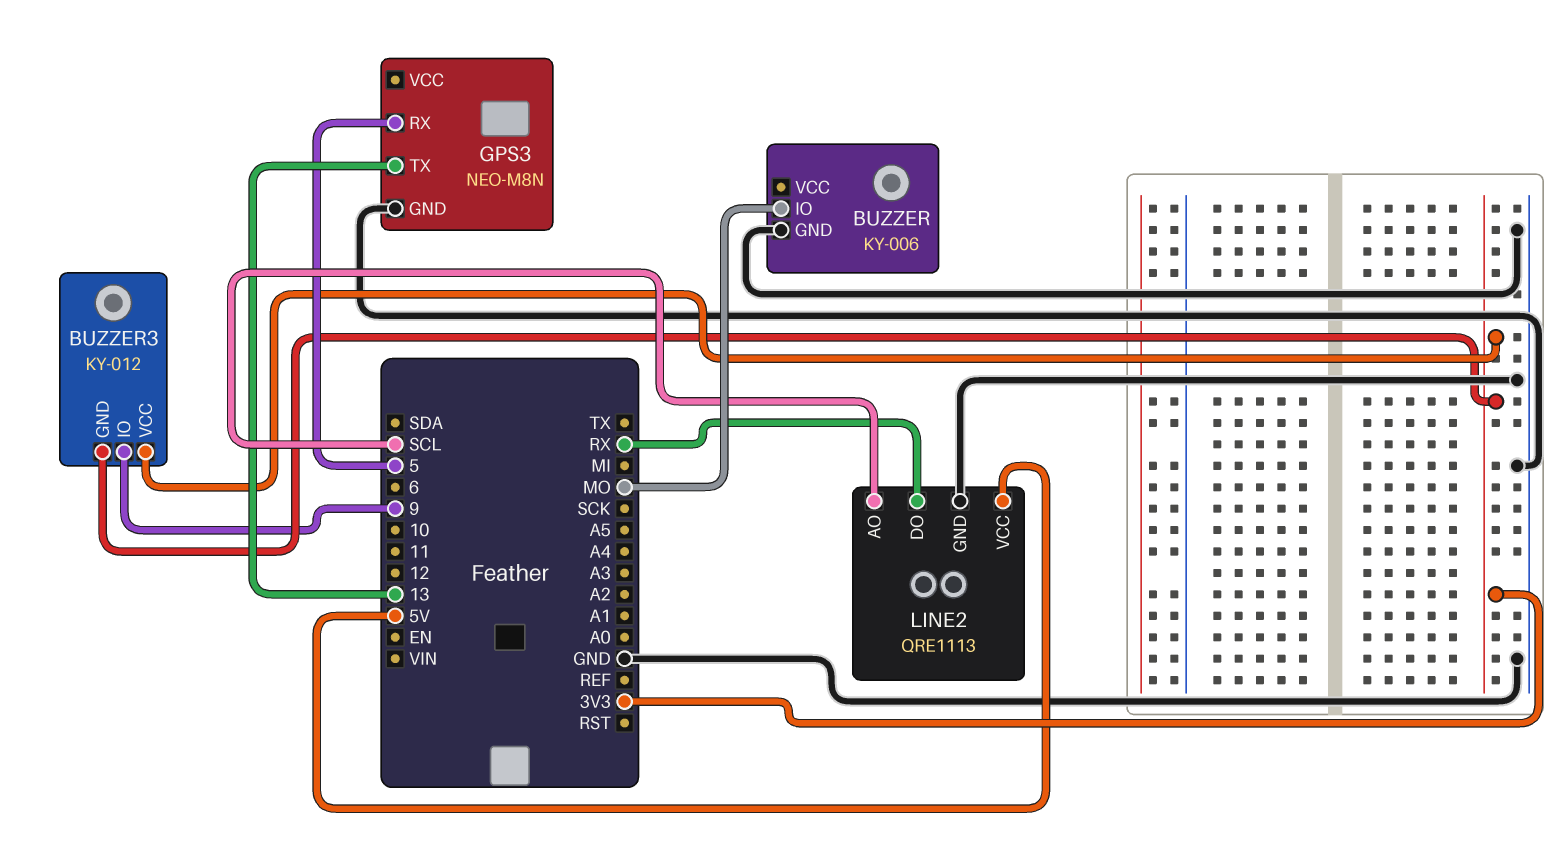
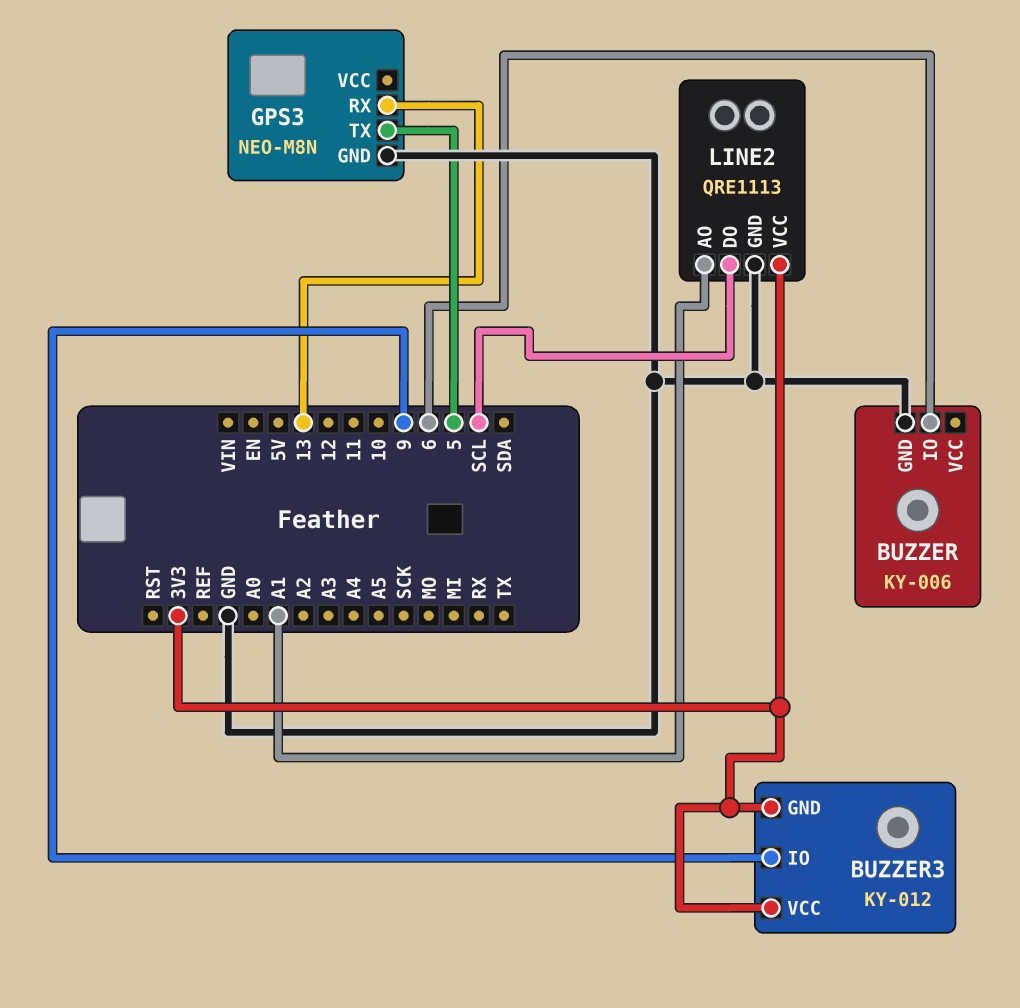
BUZZER pin IO: MO -> 6
GPS3 pin RX: 5 -> 13
GPS3 pin TX: 13 -> 5
LINE2 pin AO: SCL -> A1
LINE2 pin DO: RX -> SCL
LINE2 pin VCC: 5V -> 3V3

